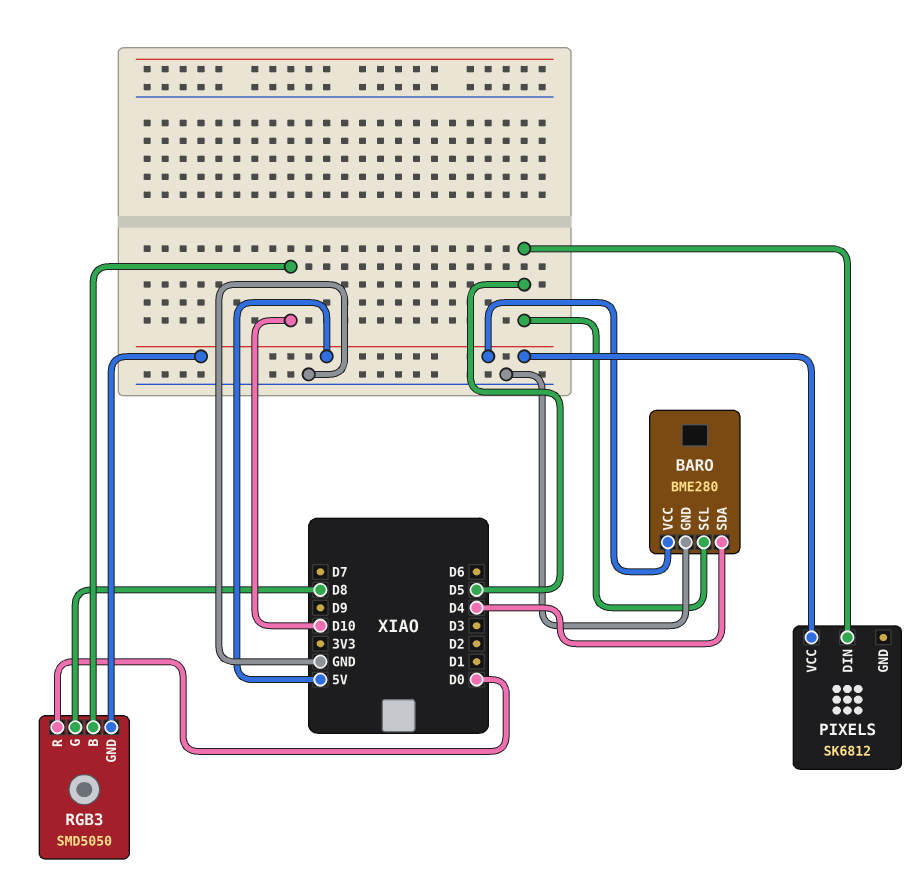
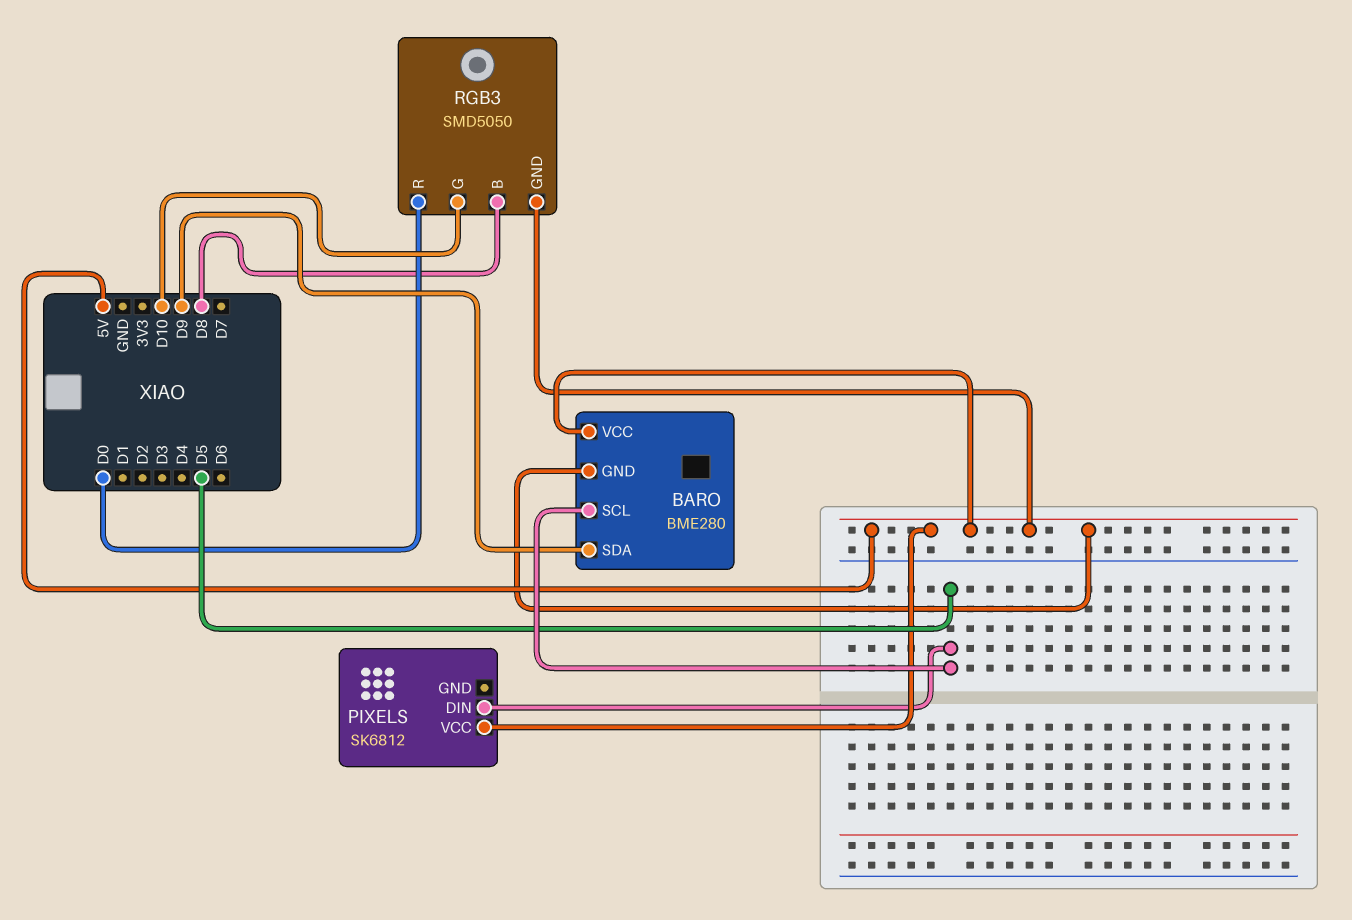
BARO pin GND: GND -> 5V
BARO pin SDA: D4 -> D9
RGB3 pin B: D10 -> D8
RGB3 pin G: D8 -> D10

